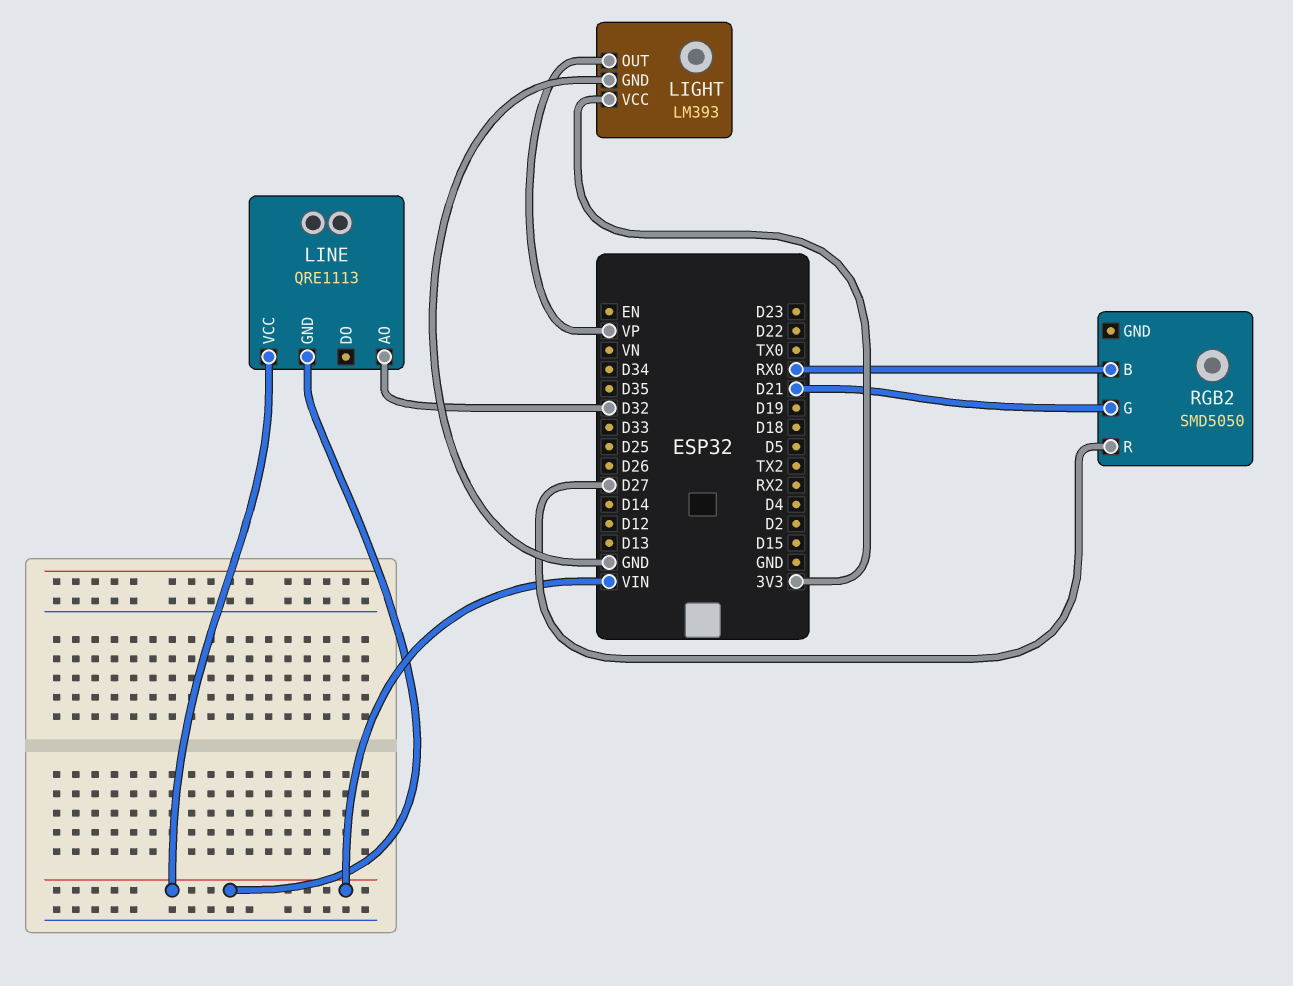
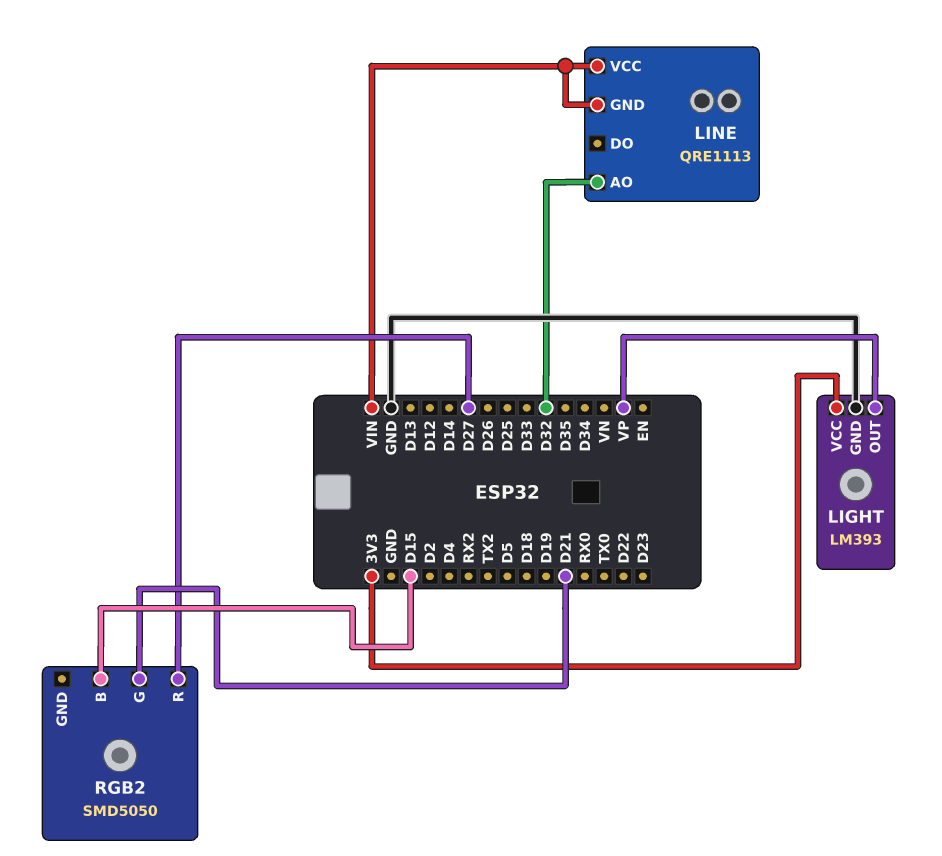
RGB2 pin B: RX0 -> D15

